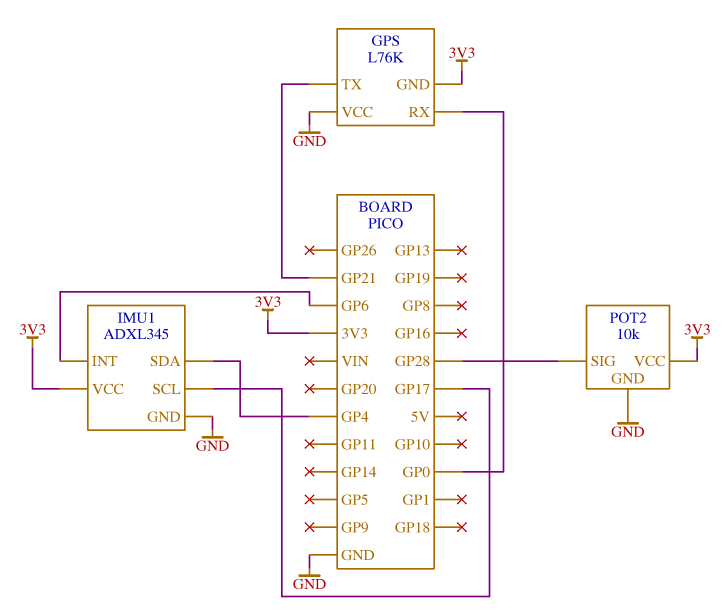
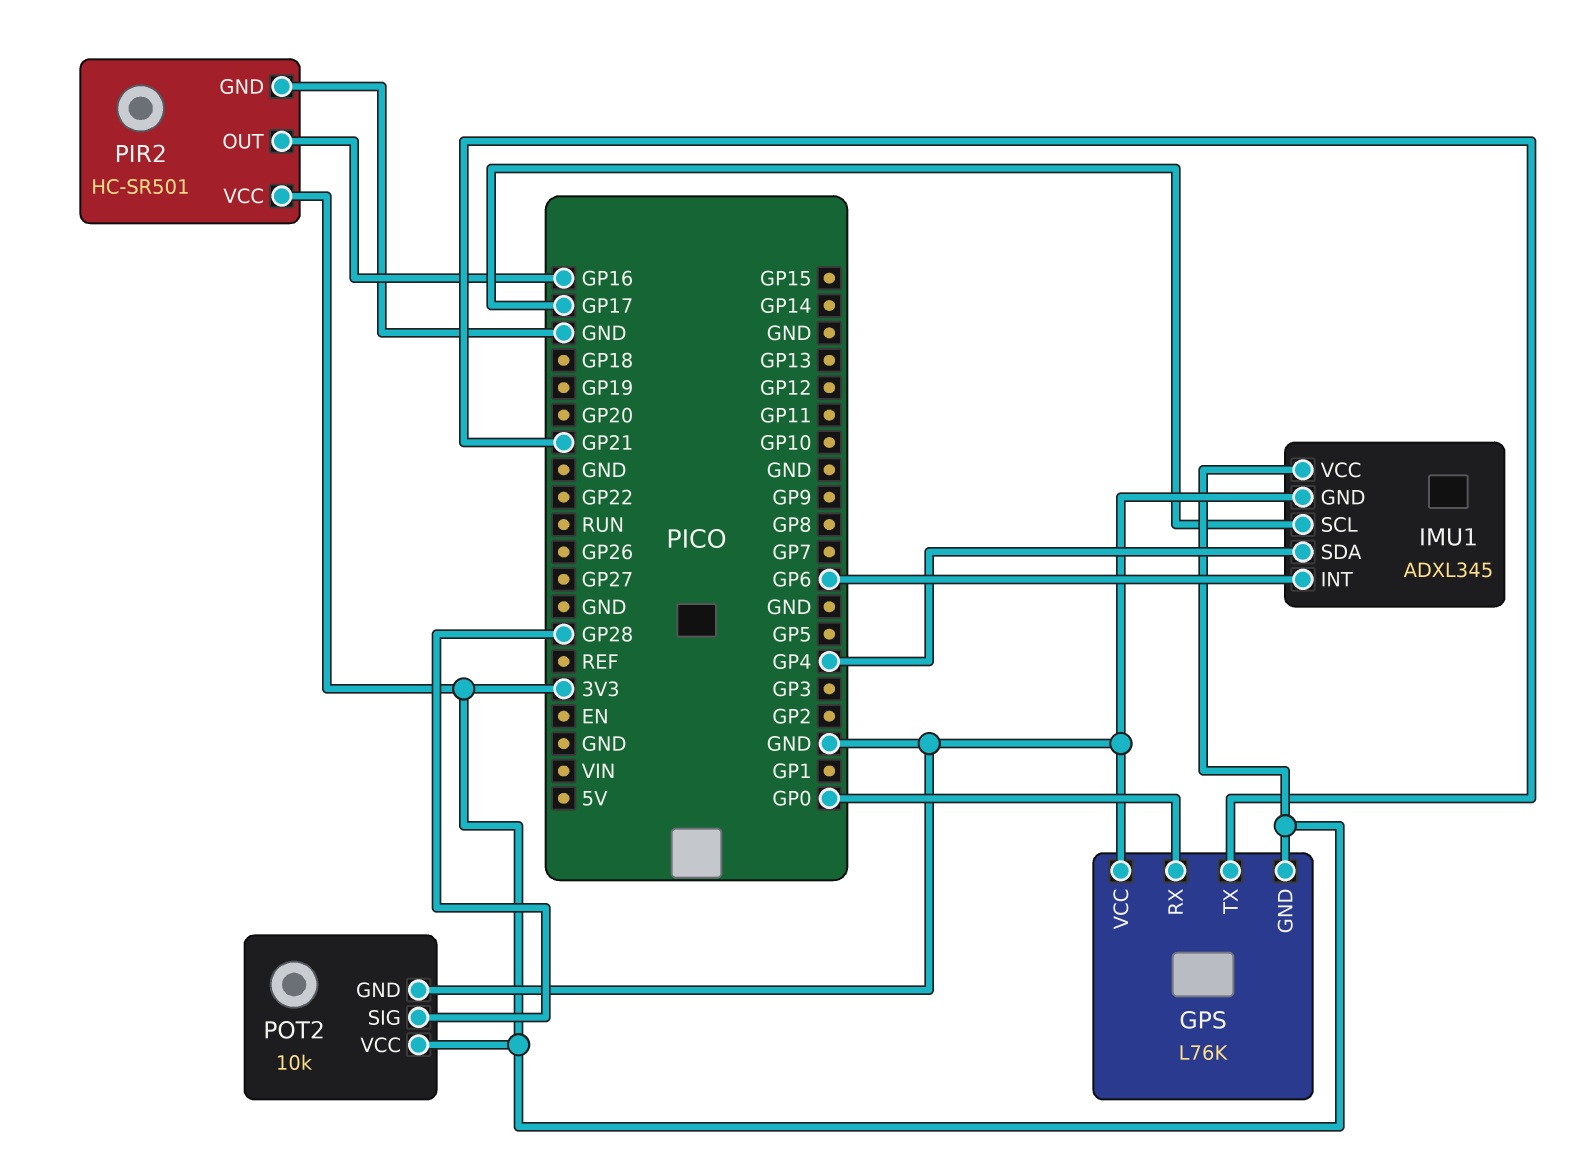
PIR2: none -> HC-SR501
PIR2 pin GND: none -> GND
PIR2 pin OUT: none -> GP16
PIR2 pin VCC: none -> 3V3

